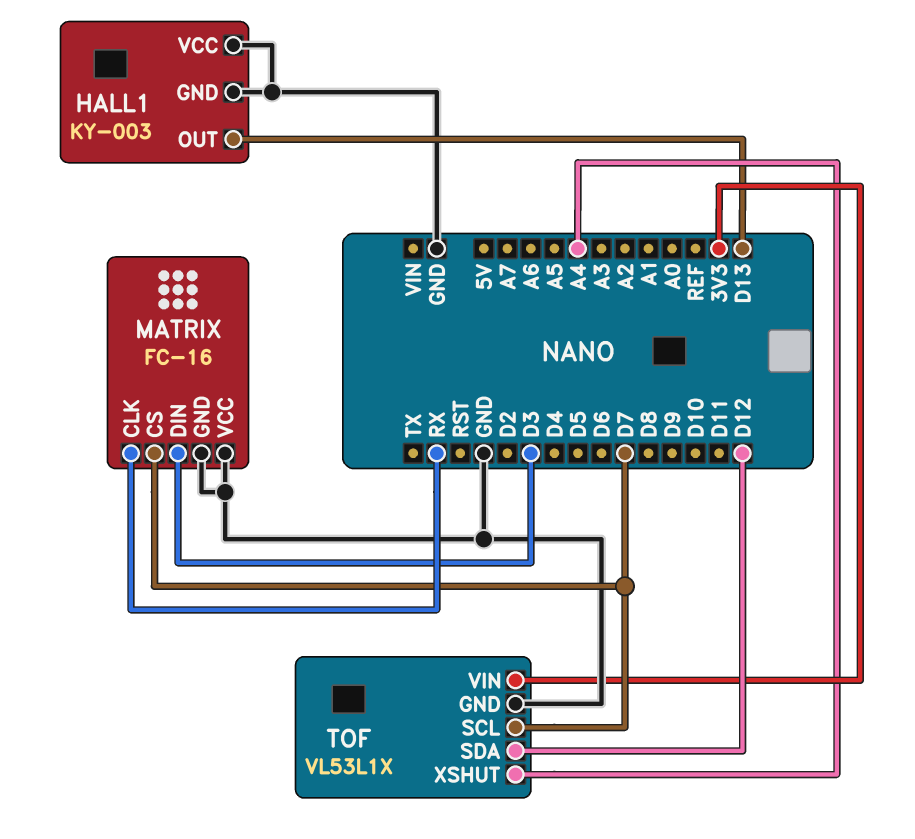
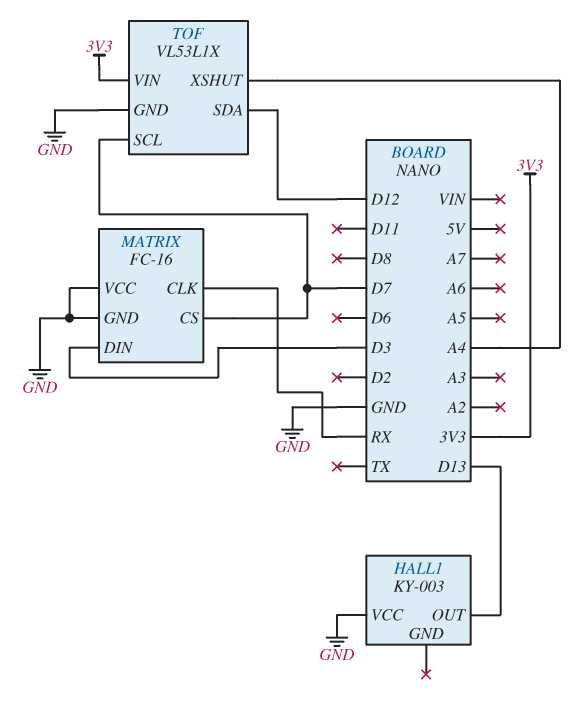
HALL1 pin GND: GND -> none

